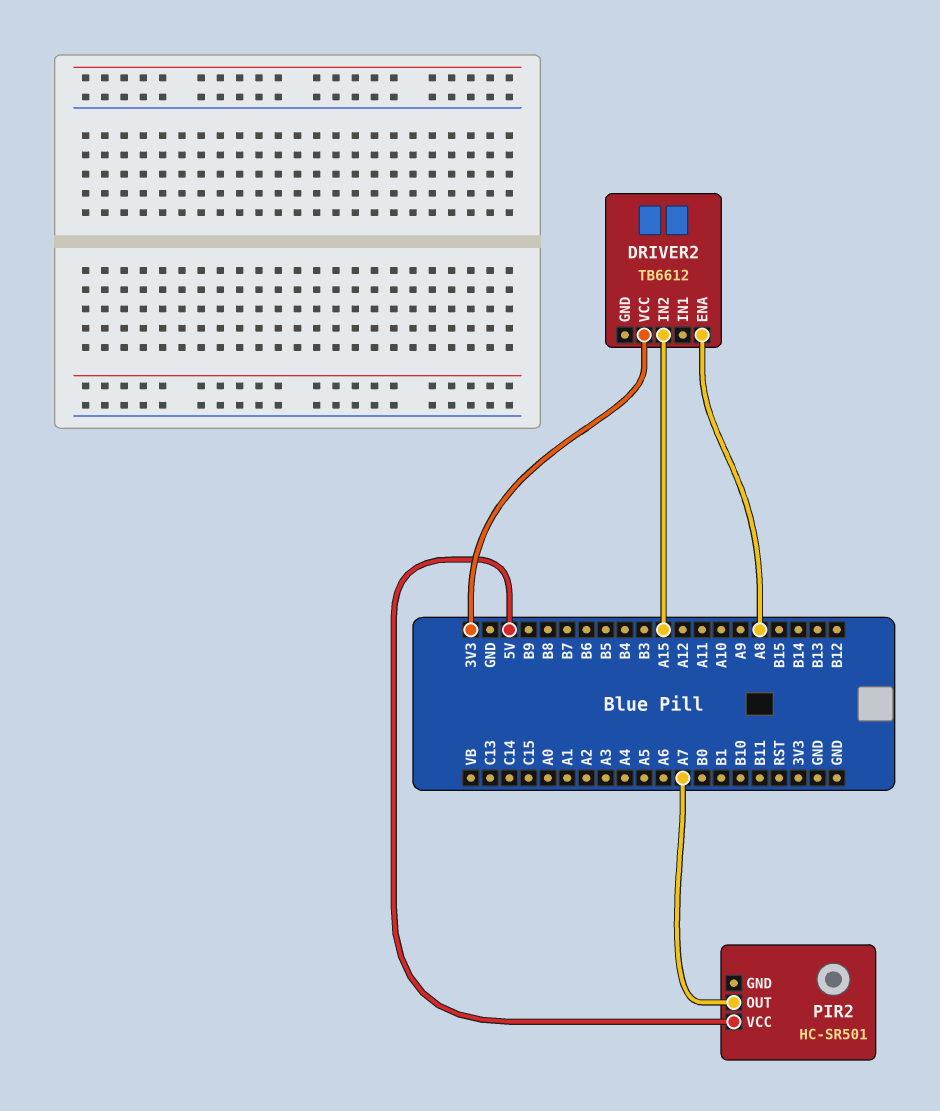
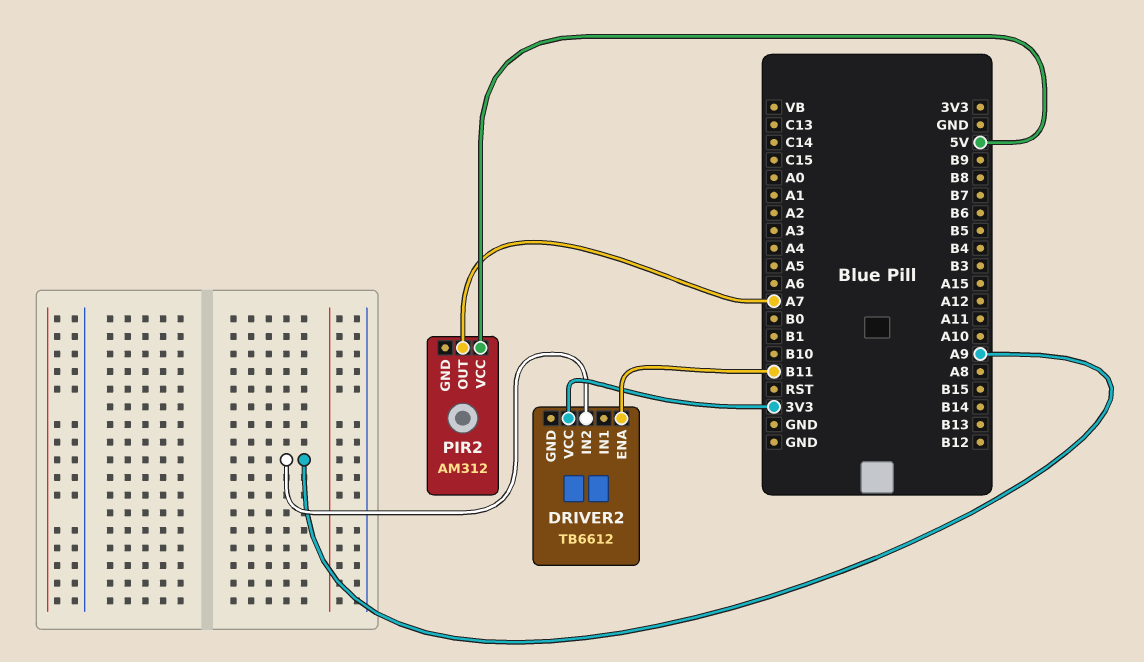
DRIVER2 pin ENA: A8 -> B11
DRIVER2 pin IN2: A15 -> A9
PIR2: HC-SR501 -> AM312

